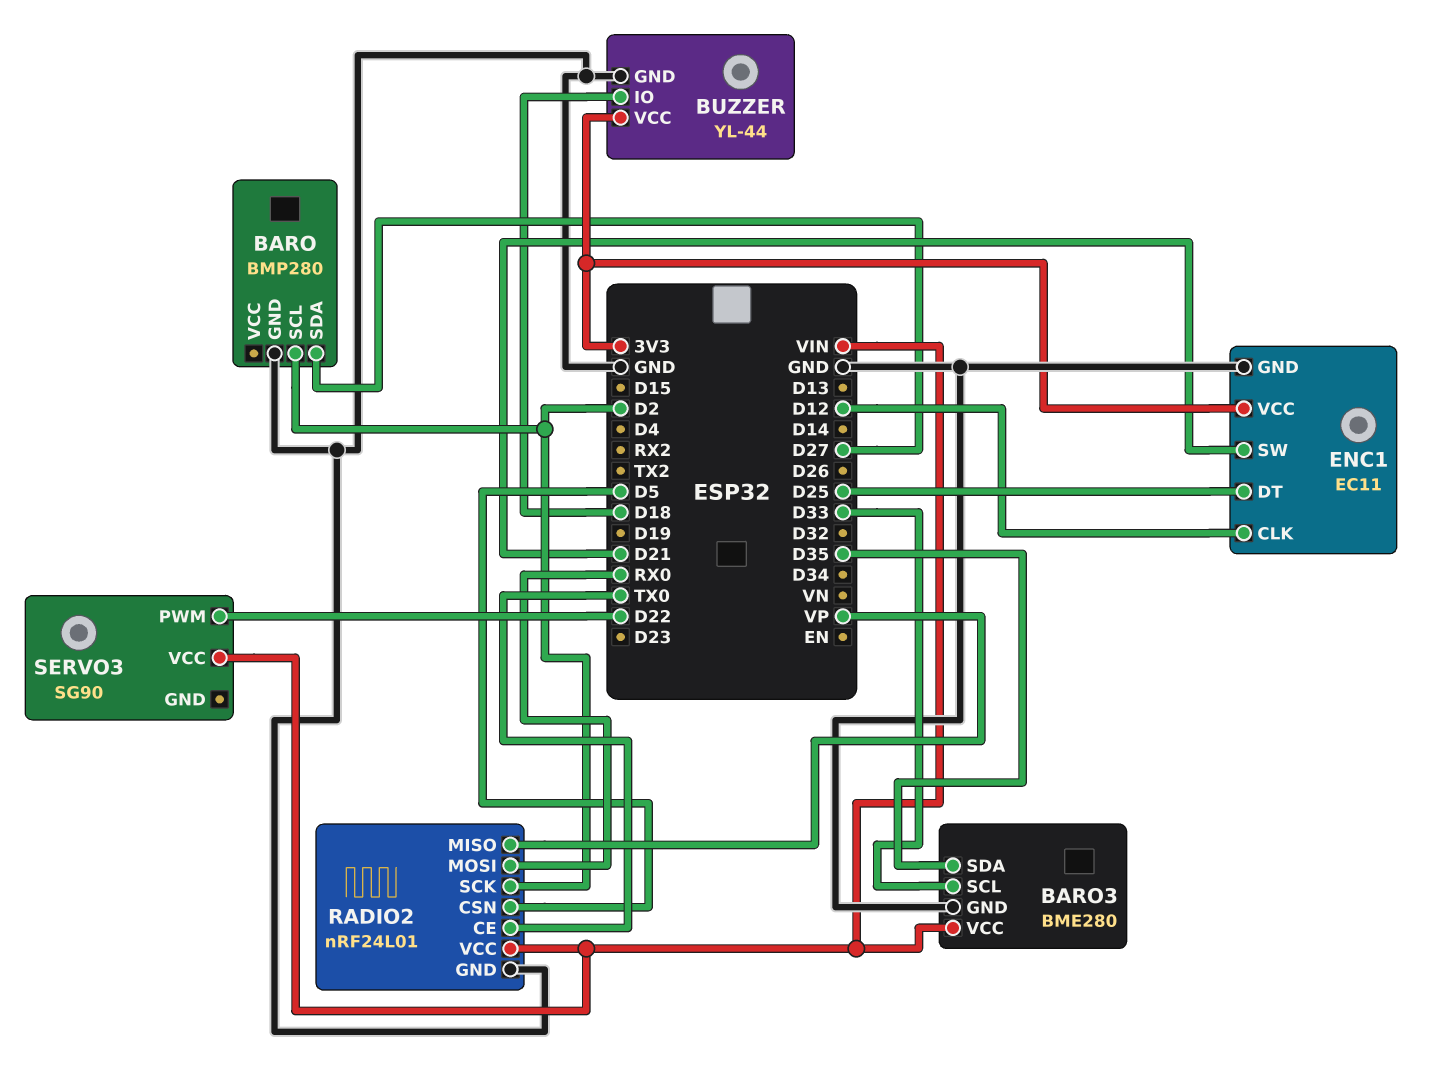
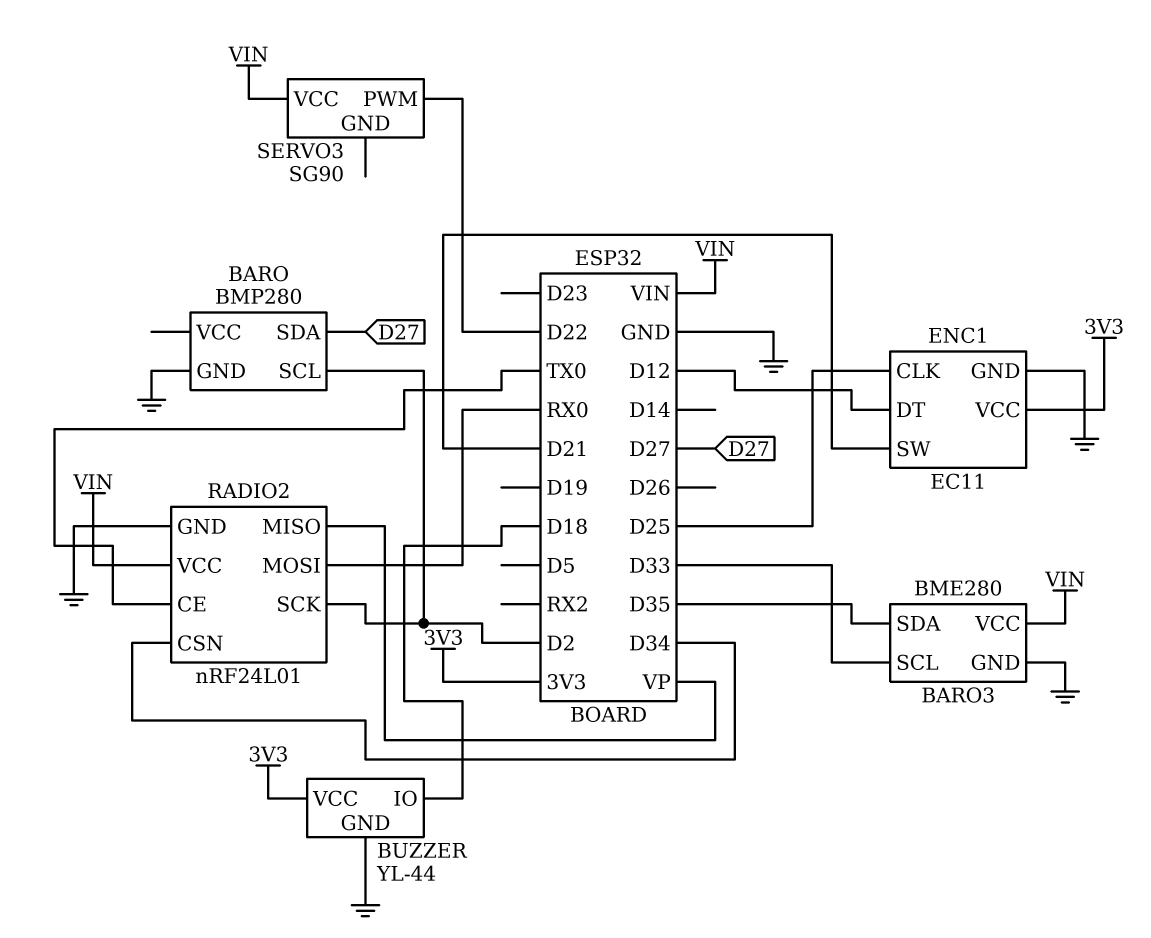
ENC1 pin CLK: D12 -> D25
ENC1 pin DT: D25 -> D12
RADIO2 pin CSN: D5 -> D34

